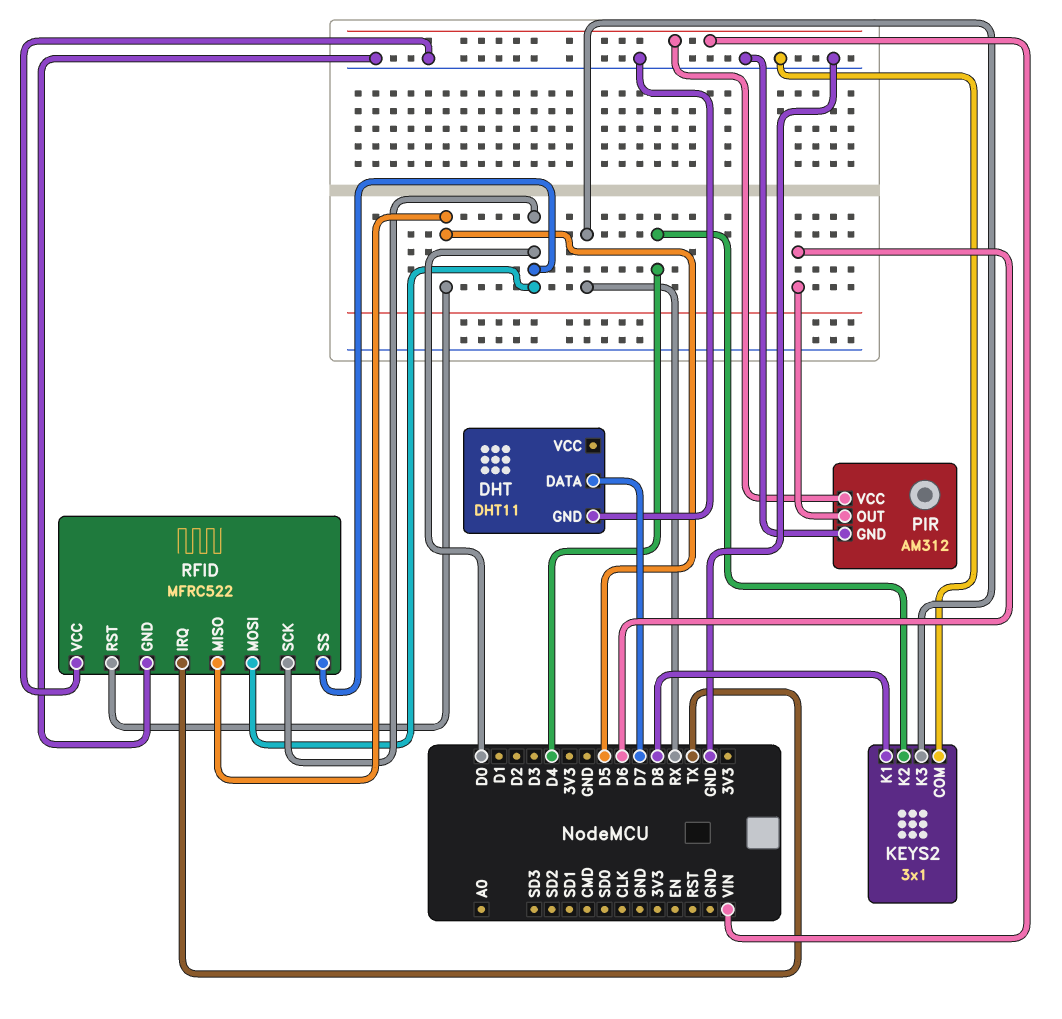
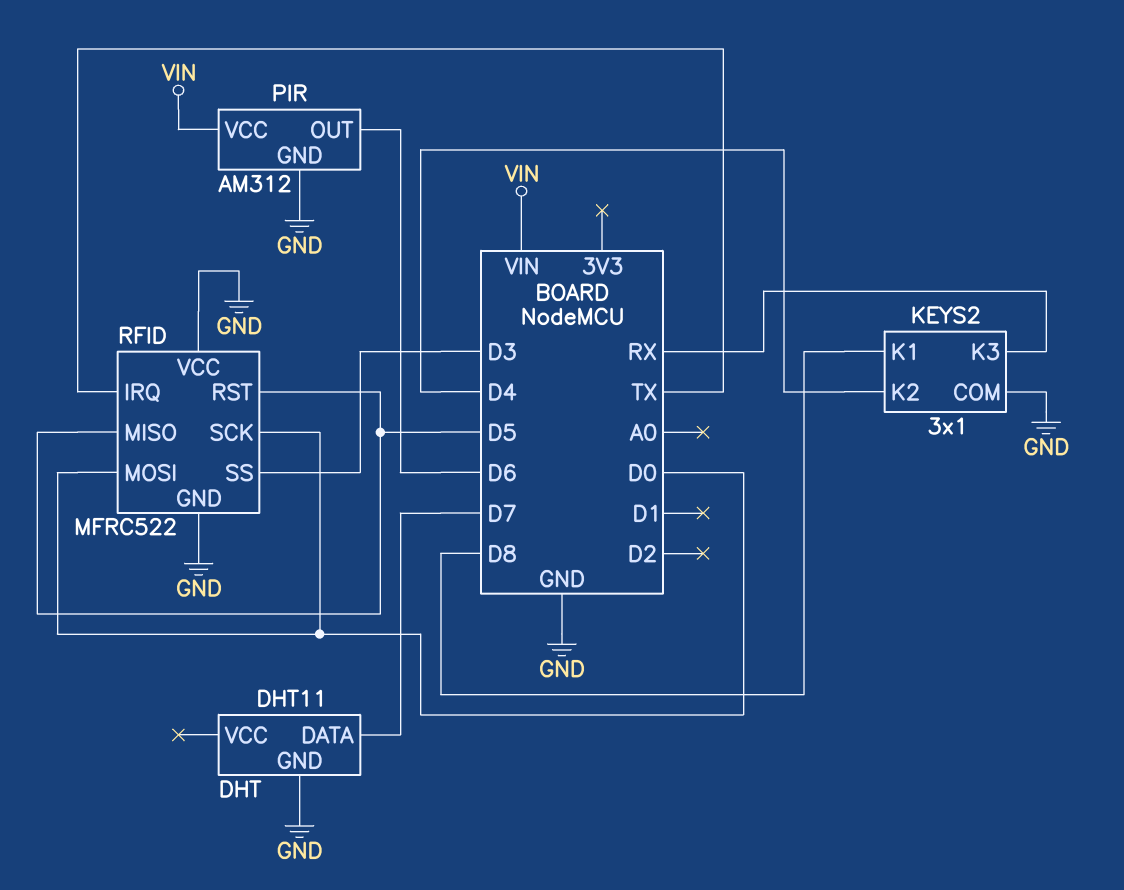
RFID pin SS: D0 -> D3

